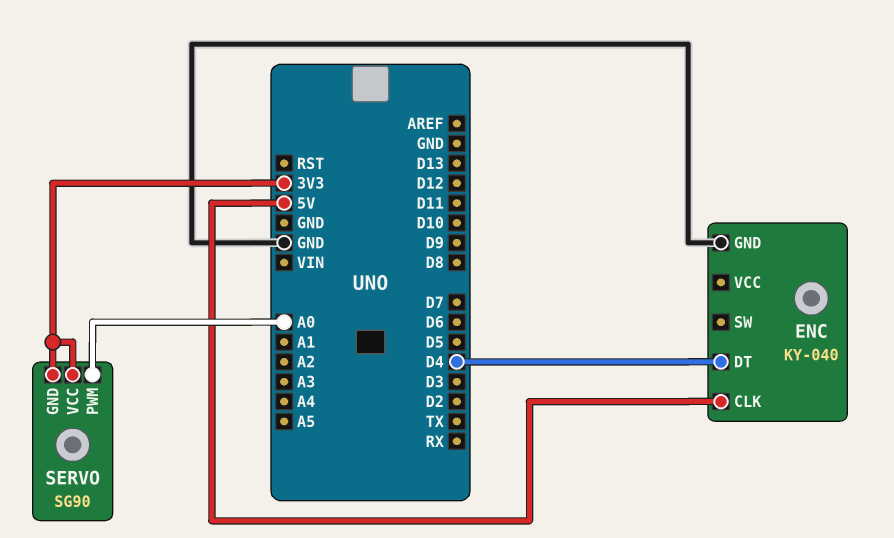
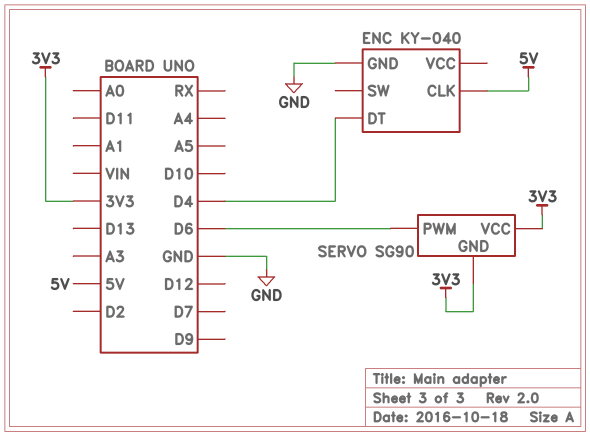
SERVO pin PWM: A0 -> D6

